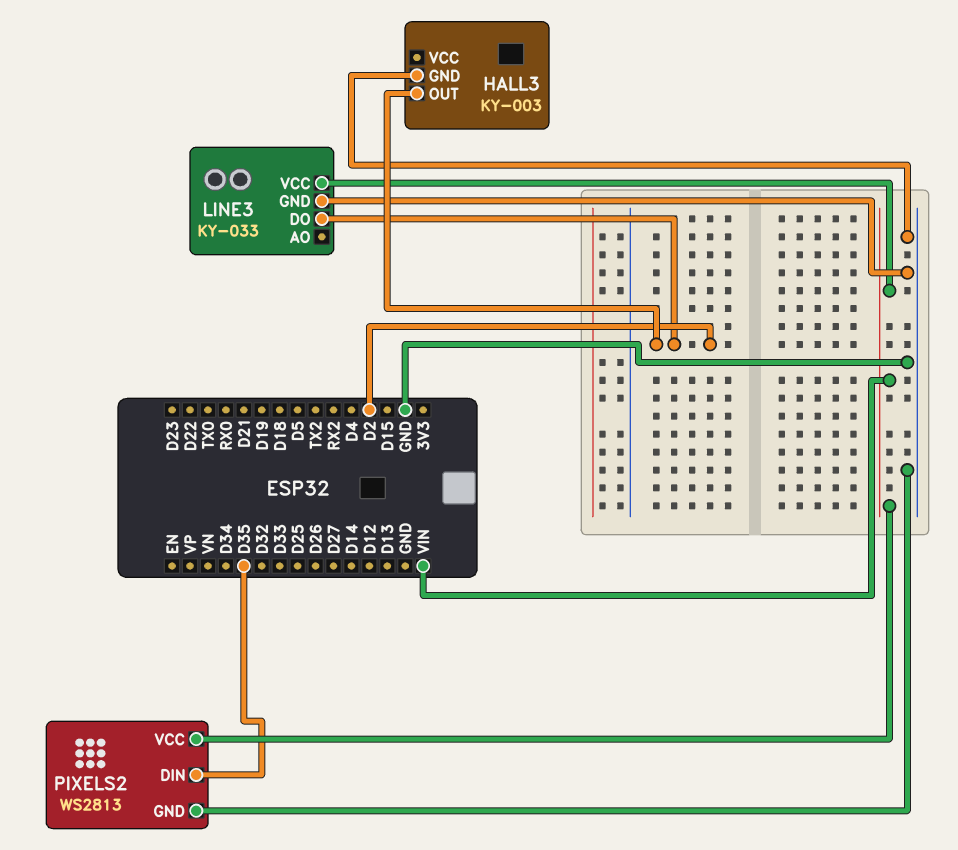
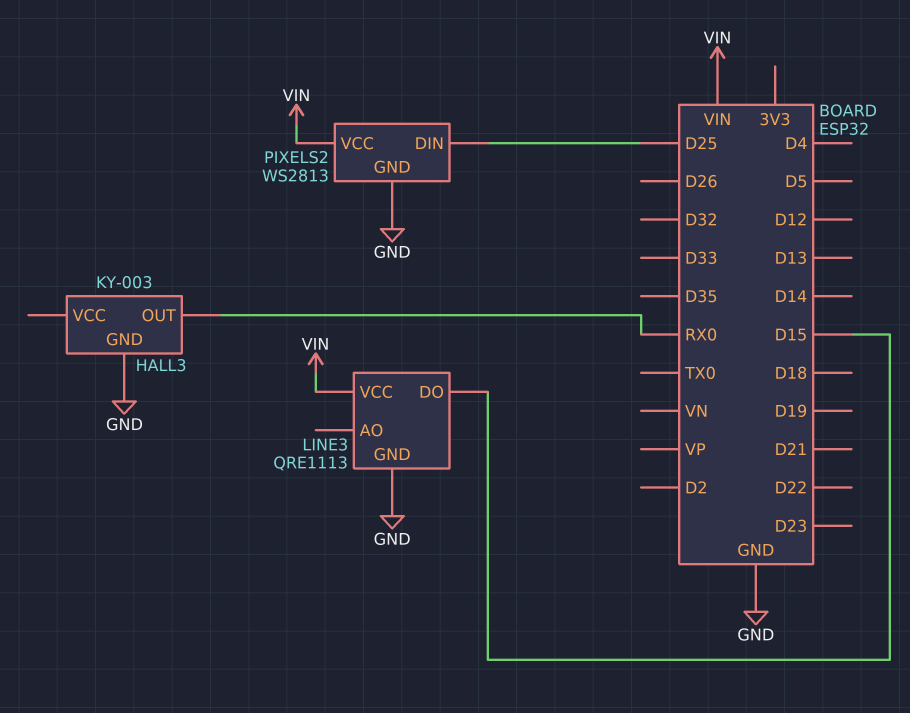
HALL3 pin OUT: D2 -> RX0
LINE3: KY-033 -> QRE1113
LINE3 pin DO: D2 -> D15
PIXELS2 pin DIN: D35 -> D25

